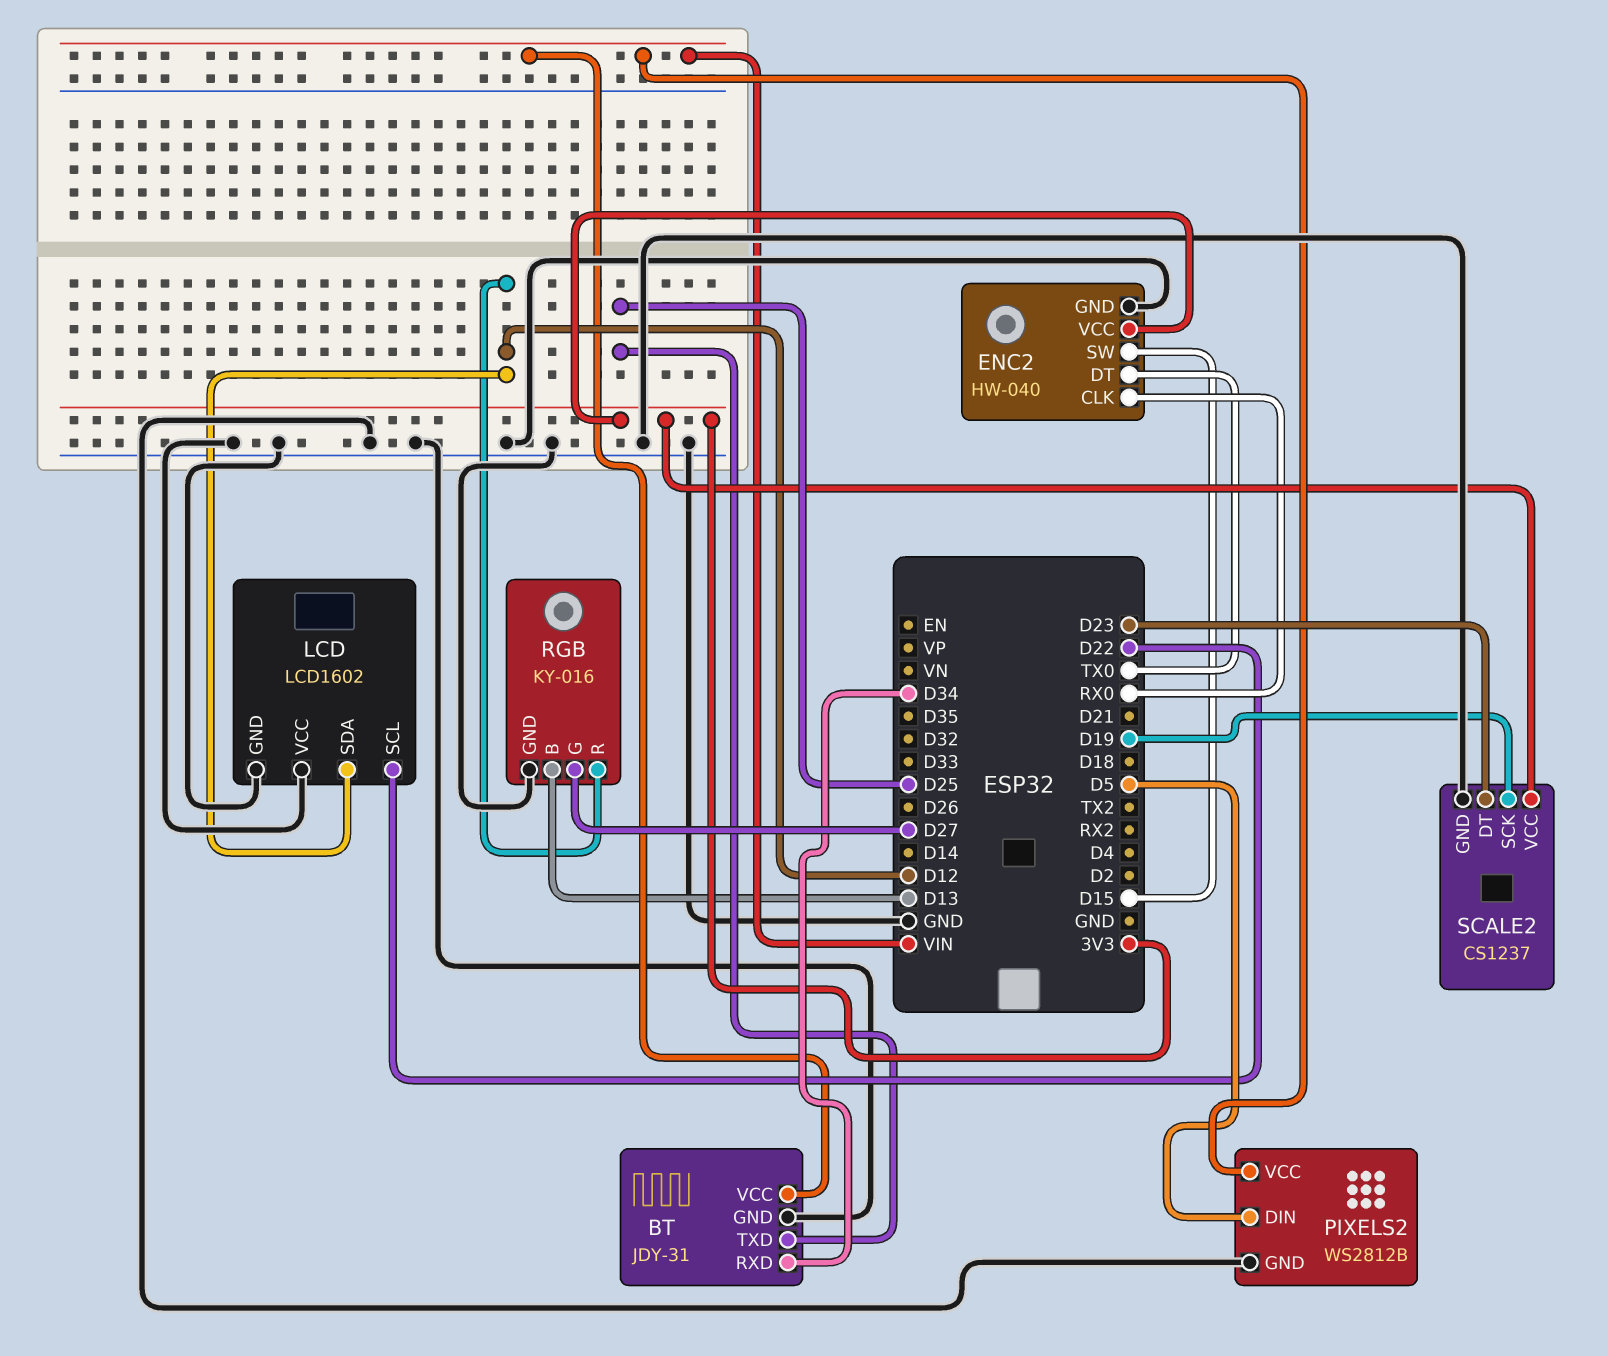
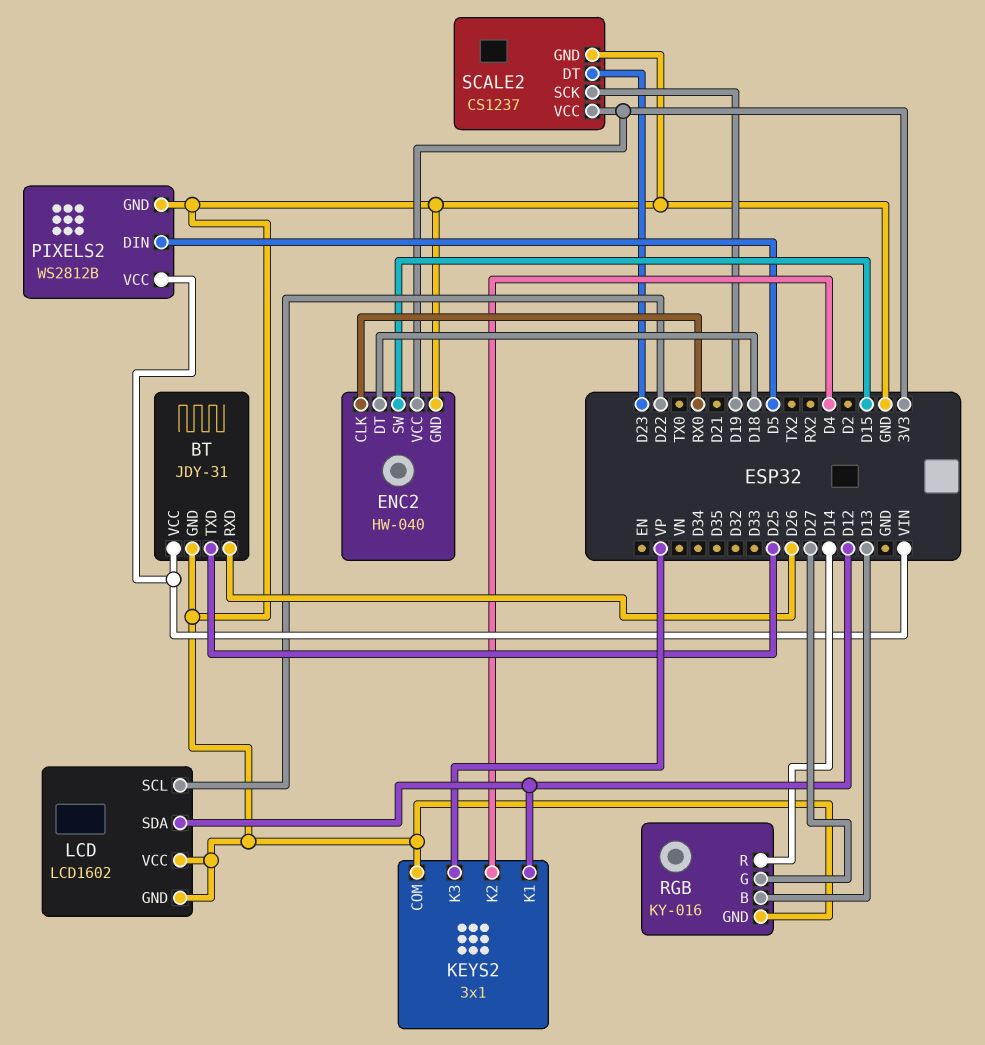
BT pin RXD: D34 -> D26
ENC2 pin DT: TX0 -> D18
KEYS2: none -> 3x1
KEYS2 pin COM: none -> GND
KEYS2 pin K1: none -> D12
KEYS2 pin K2: none -> D4
KEYS2 pin K3: none -> VP
RGB pin R: D12 -> D14

